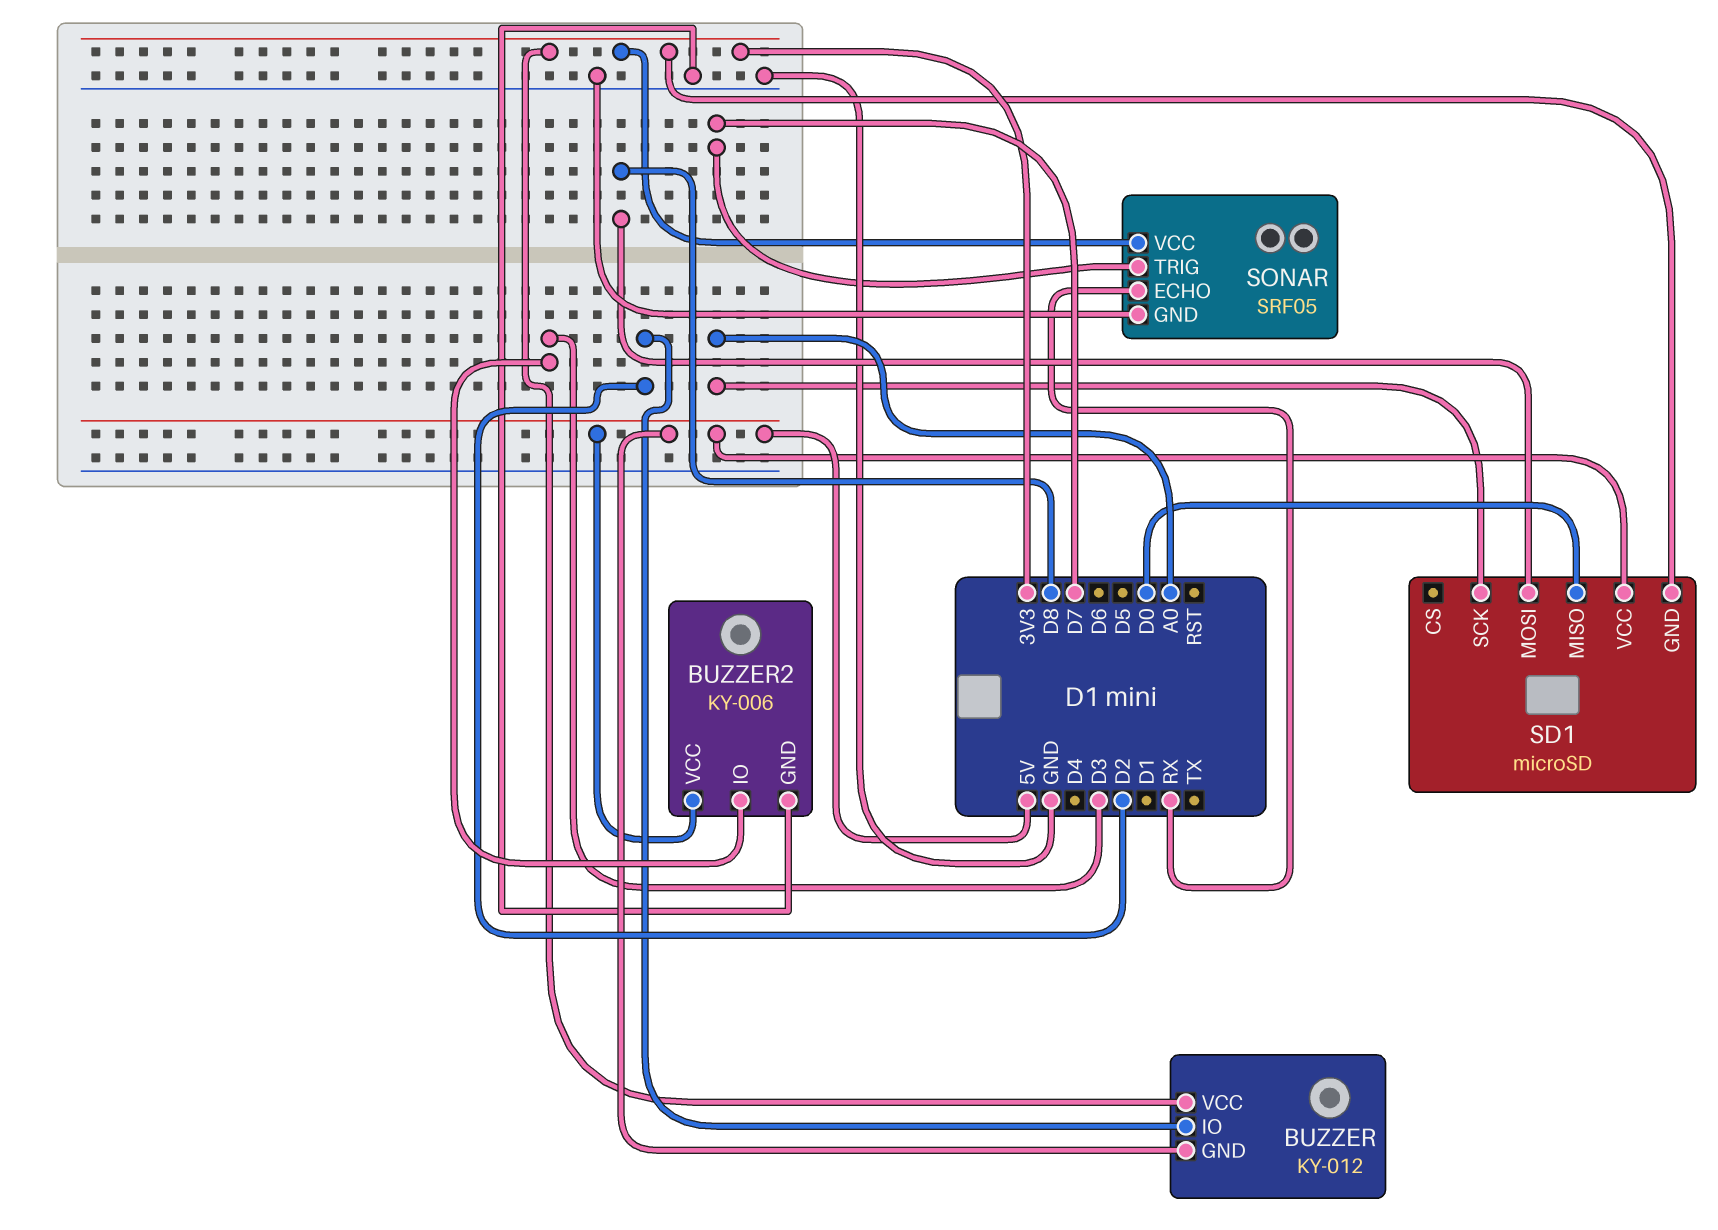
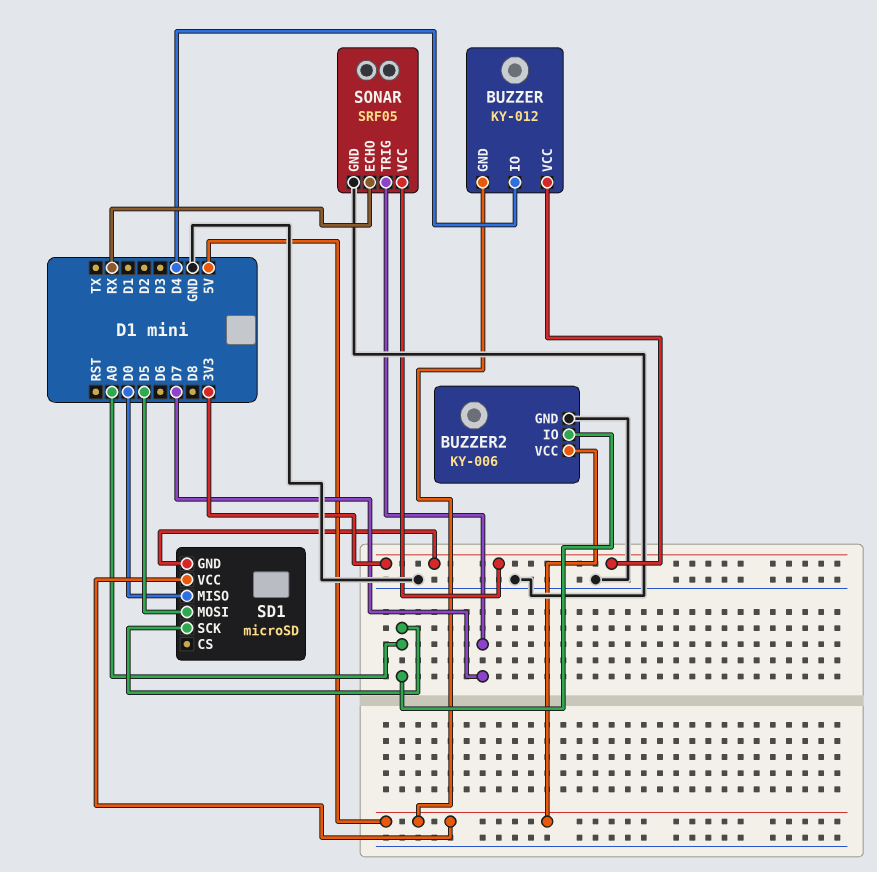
BUZZER pin IO: D2 -> D4
BUZZER2 pin IO: D3 -> A0
SD1 pin MOSI: D8 -> D5

